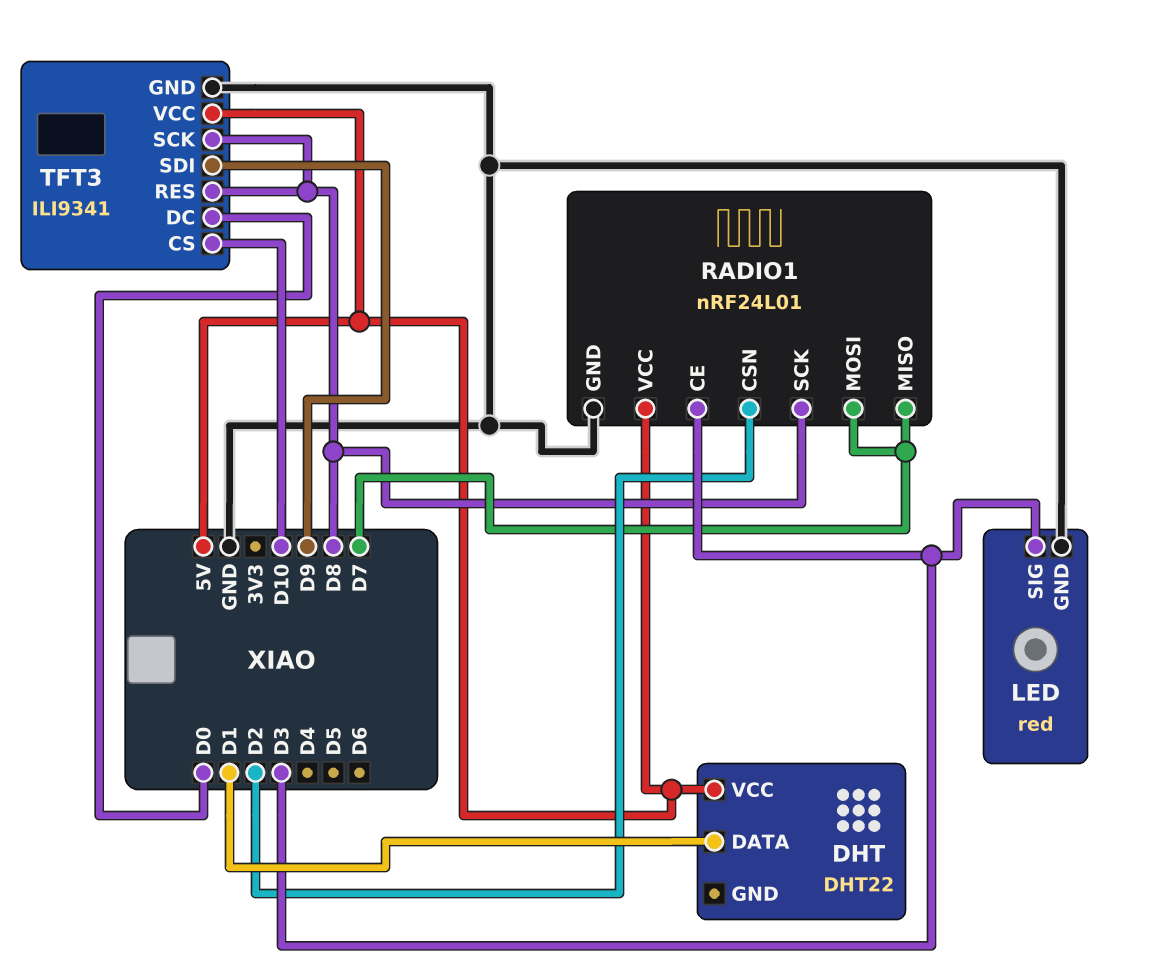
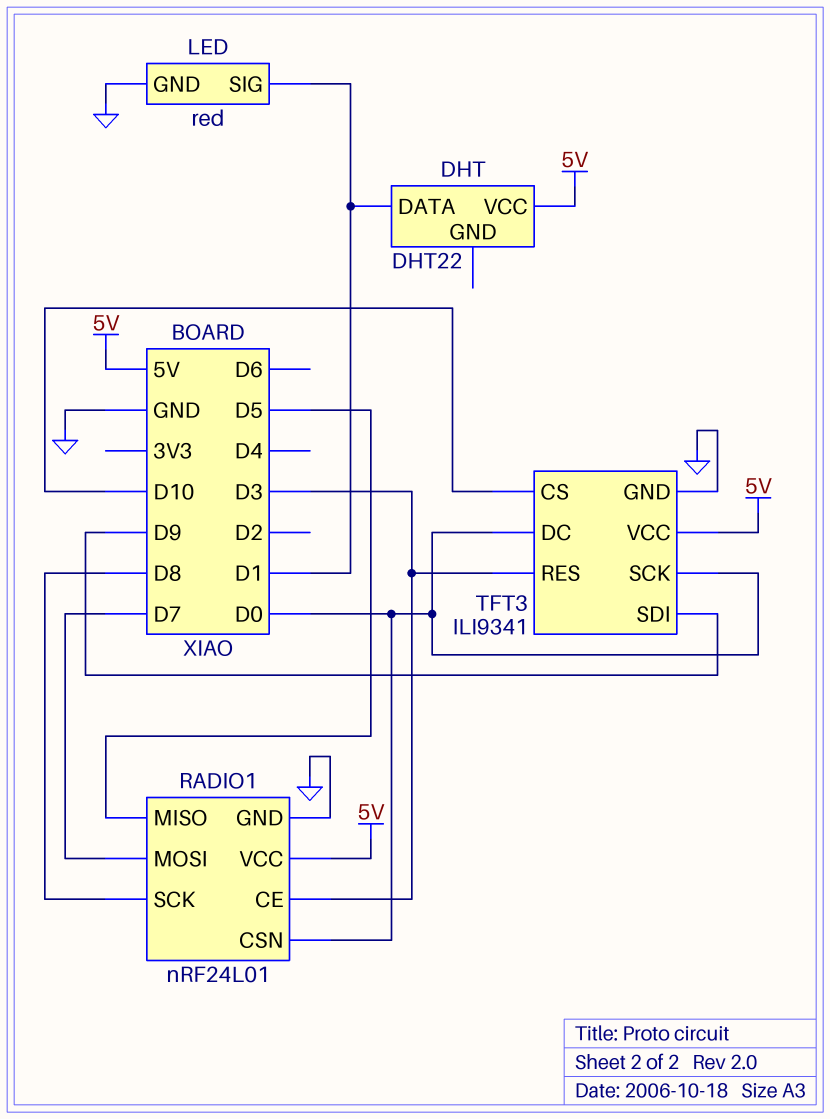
LED pin SIG: D3 -> D1
RADIO1 pin CSN: D2 -> D0
RADIO1 pin MISO: D7 -> D5
TFT3 pin RES: D8 -> D3
TFT3 pin SCK: D8 -> D0

